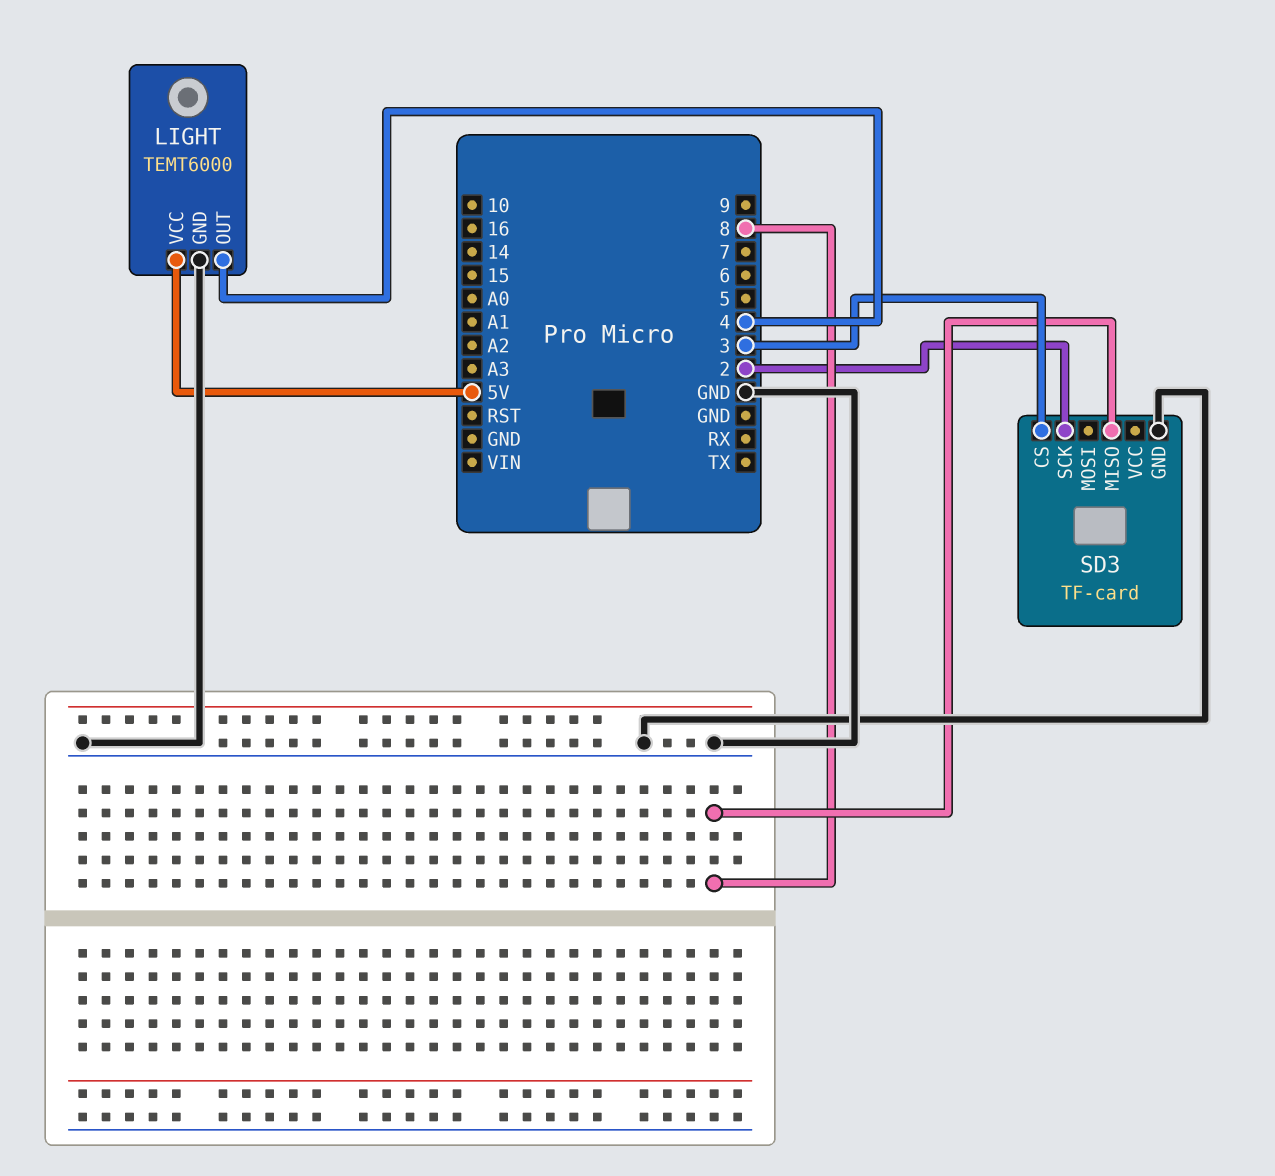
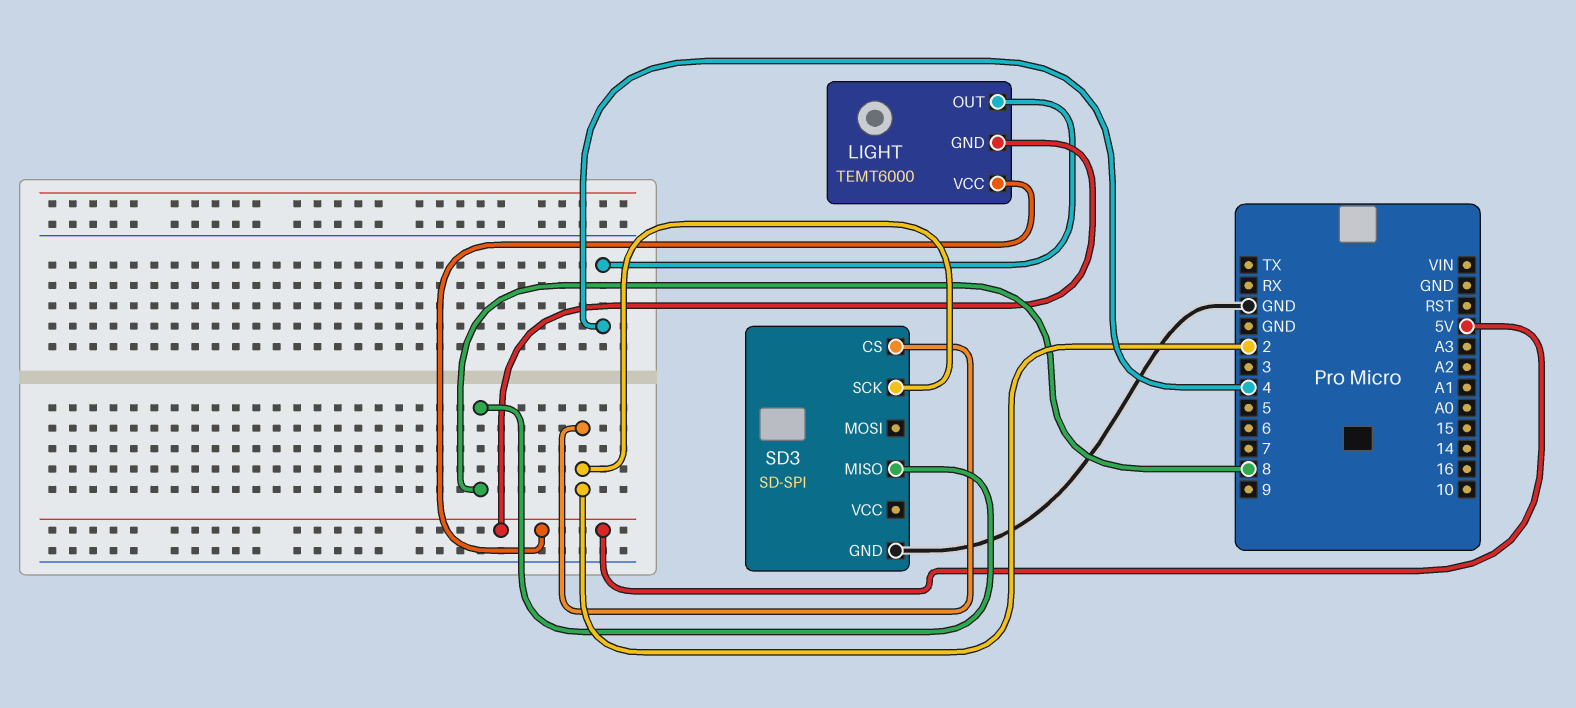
LIGHT pin GND: GND -> 5V
SD3: TF-card -> SD-SPI
SD3 pin CS: 3 -> 2

